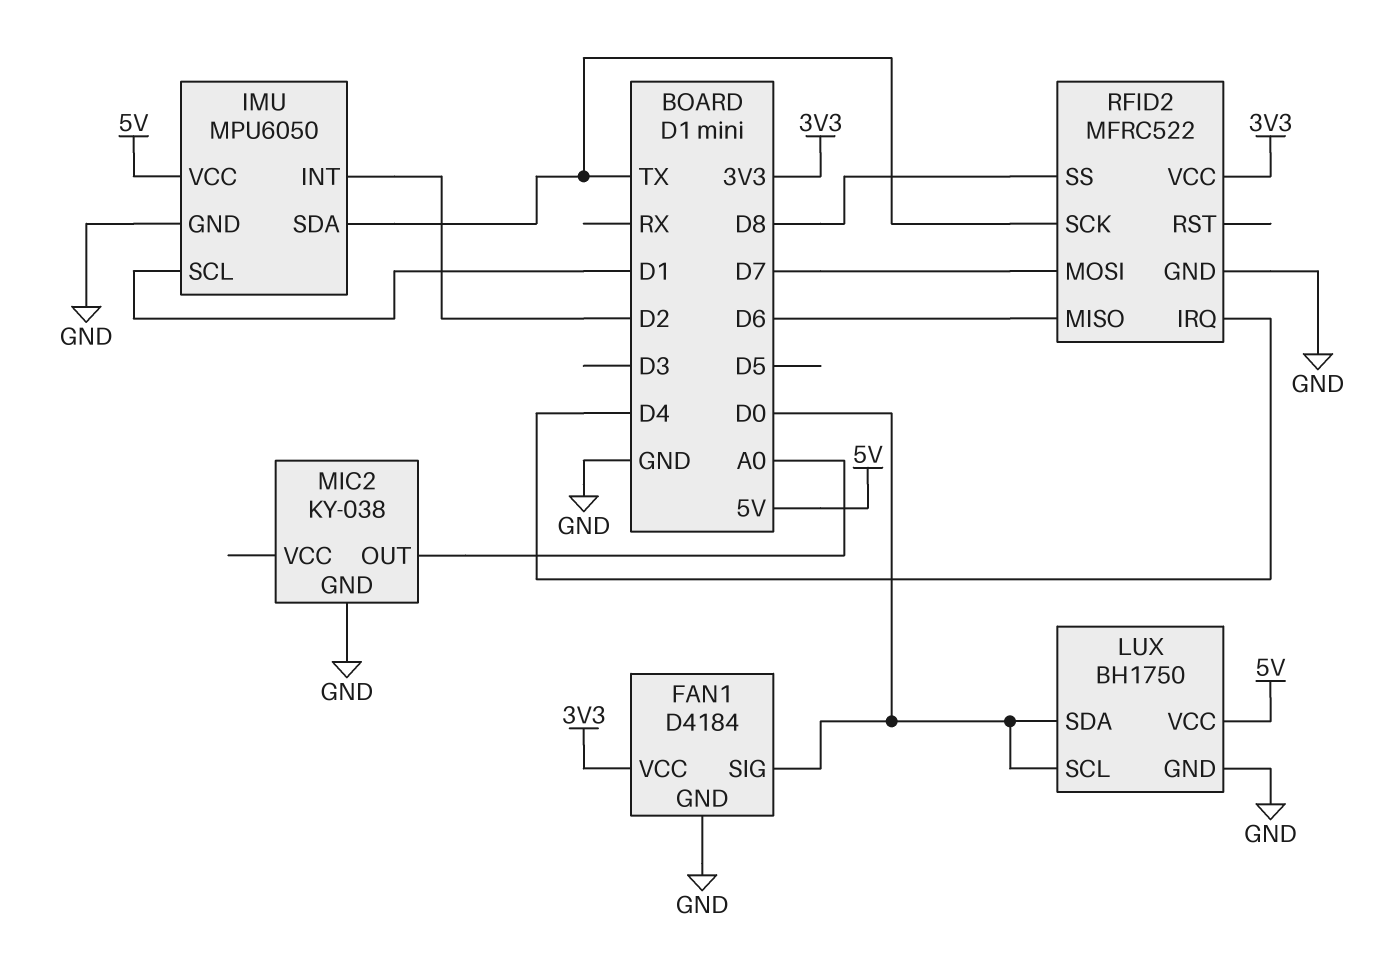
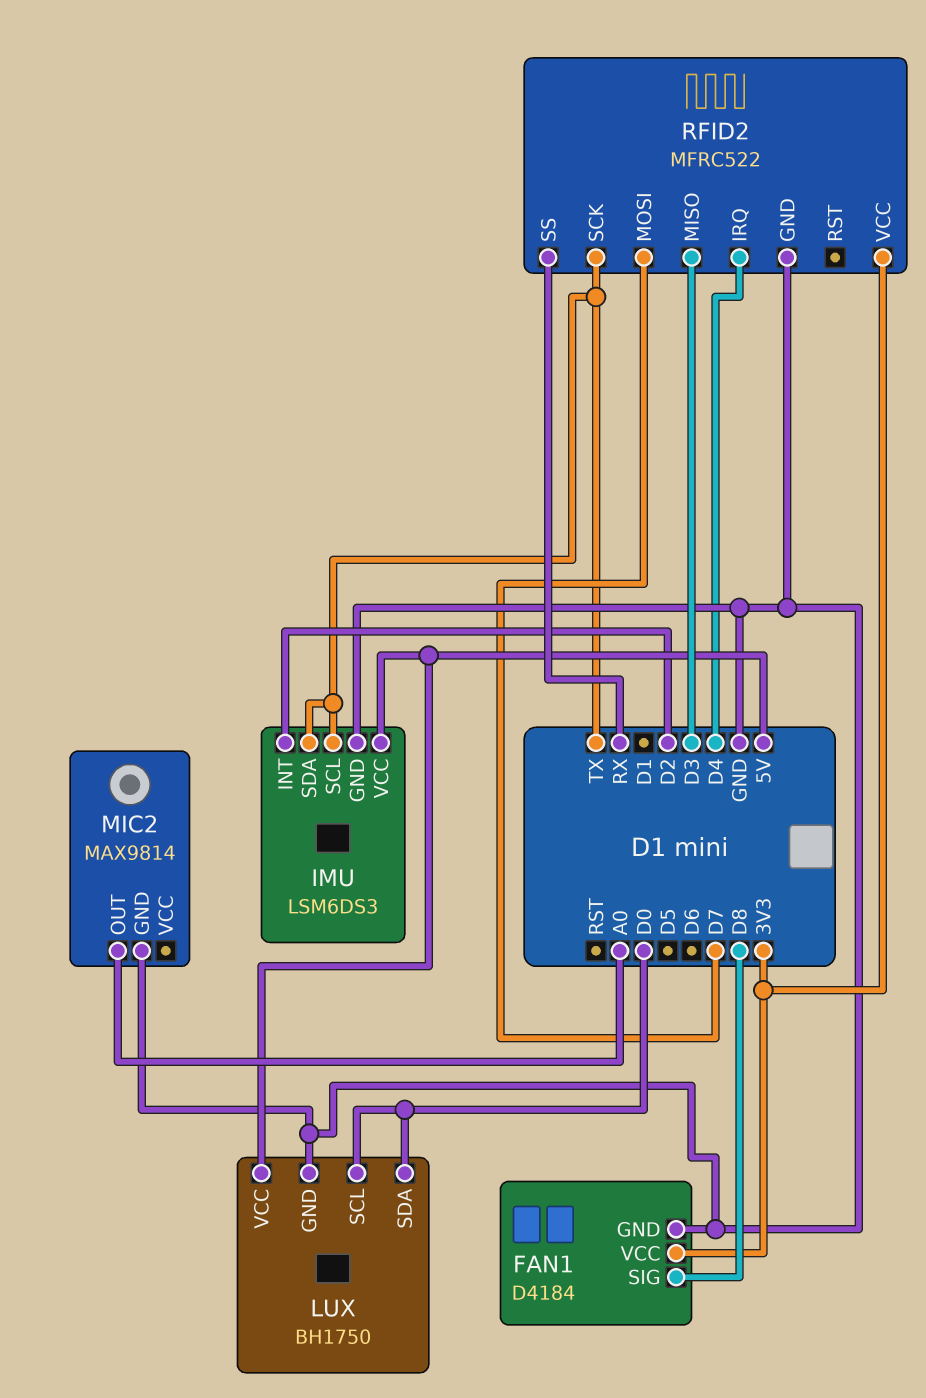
FAN1 pin SIG: D0 -> D8
IMU: MPU6050 -> LSM6DS3
IMU pin SCL: D1 -> TX
MIC2: KY-038 -> MAX9814
RFID2 pin MISO: D6 -> D3
RFID2 pin SS: D8 -> RX

